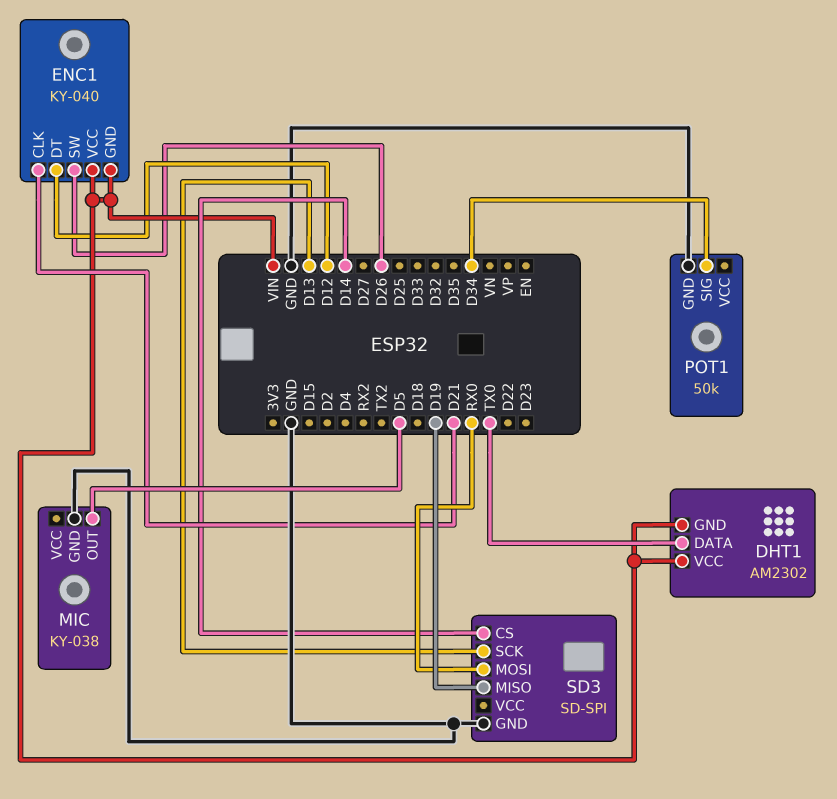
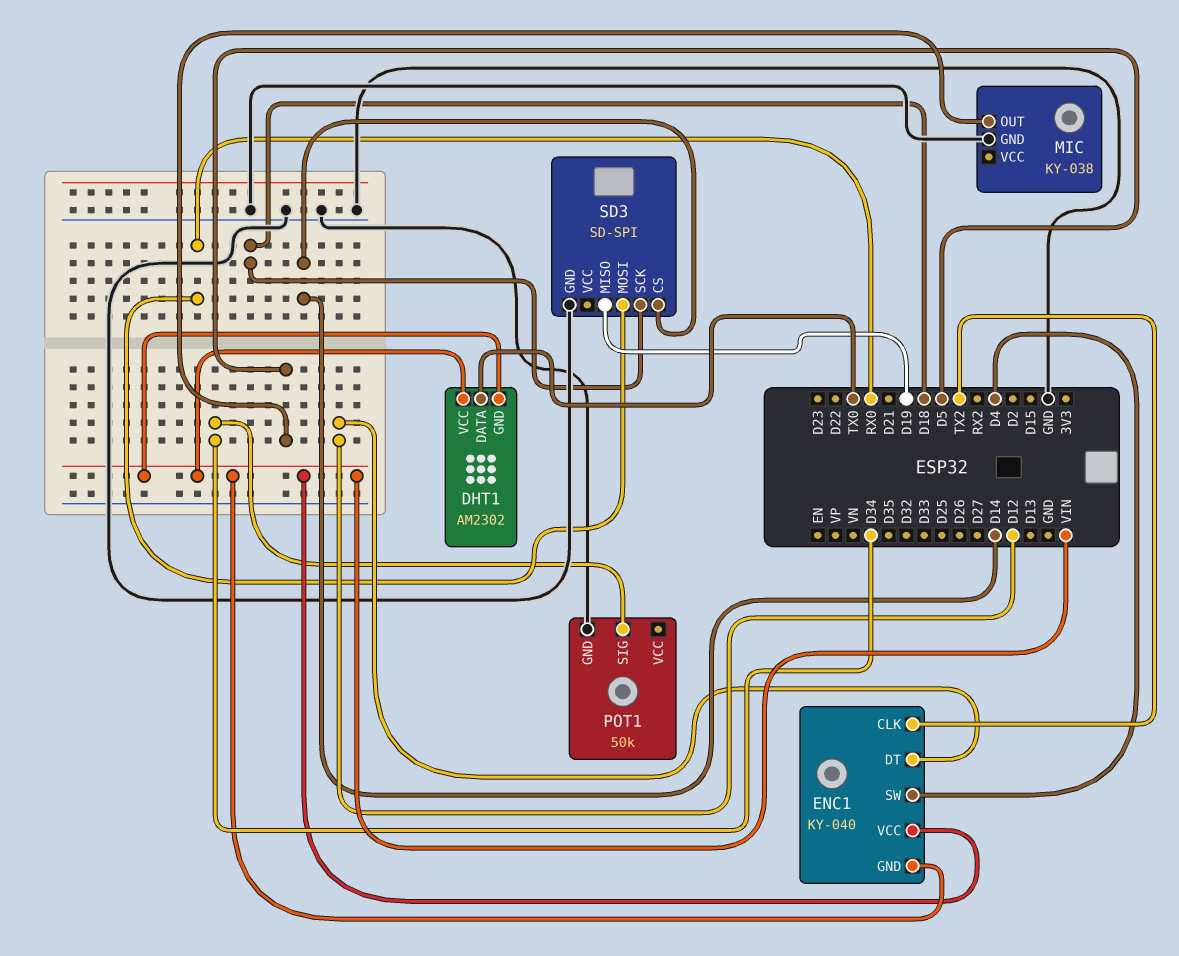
ENC1 pin CLK: D21 -> TX2
ENC1 pin SW: D26 -> D4
SD3 pin SCK: D13 -> D18

